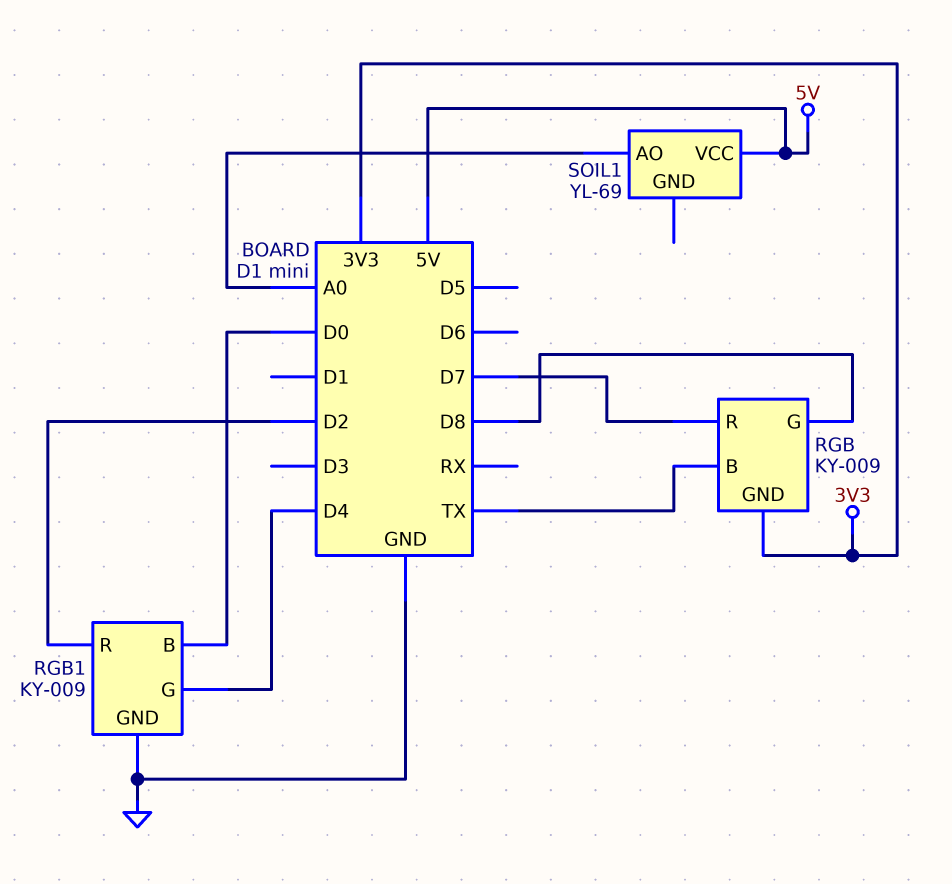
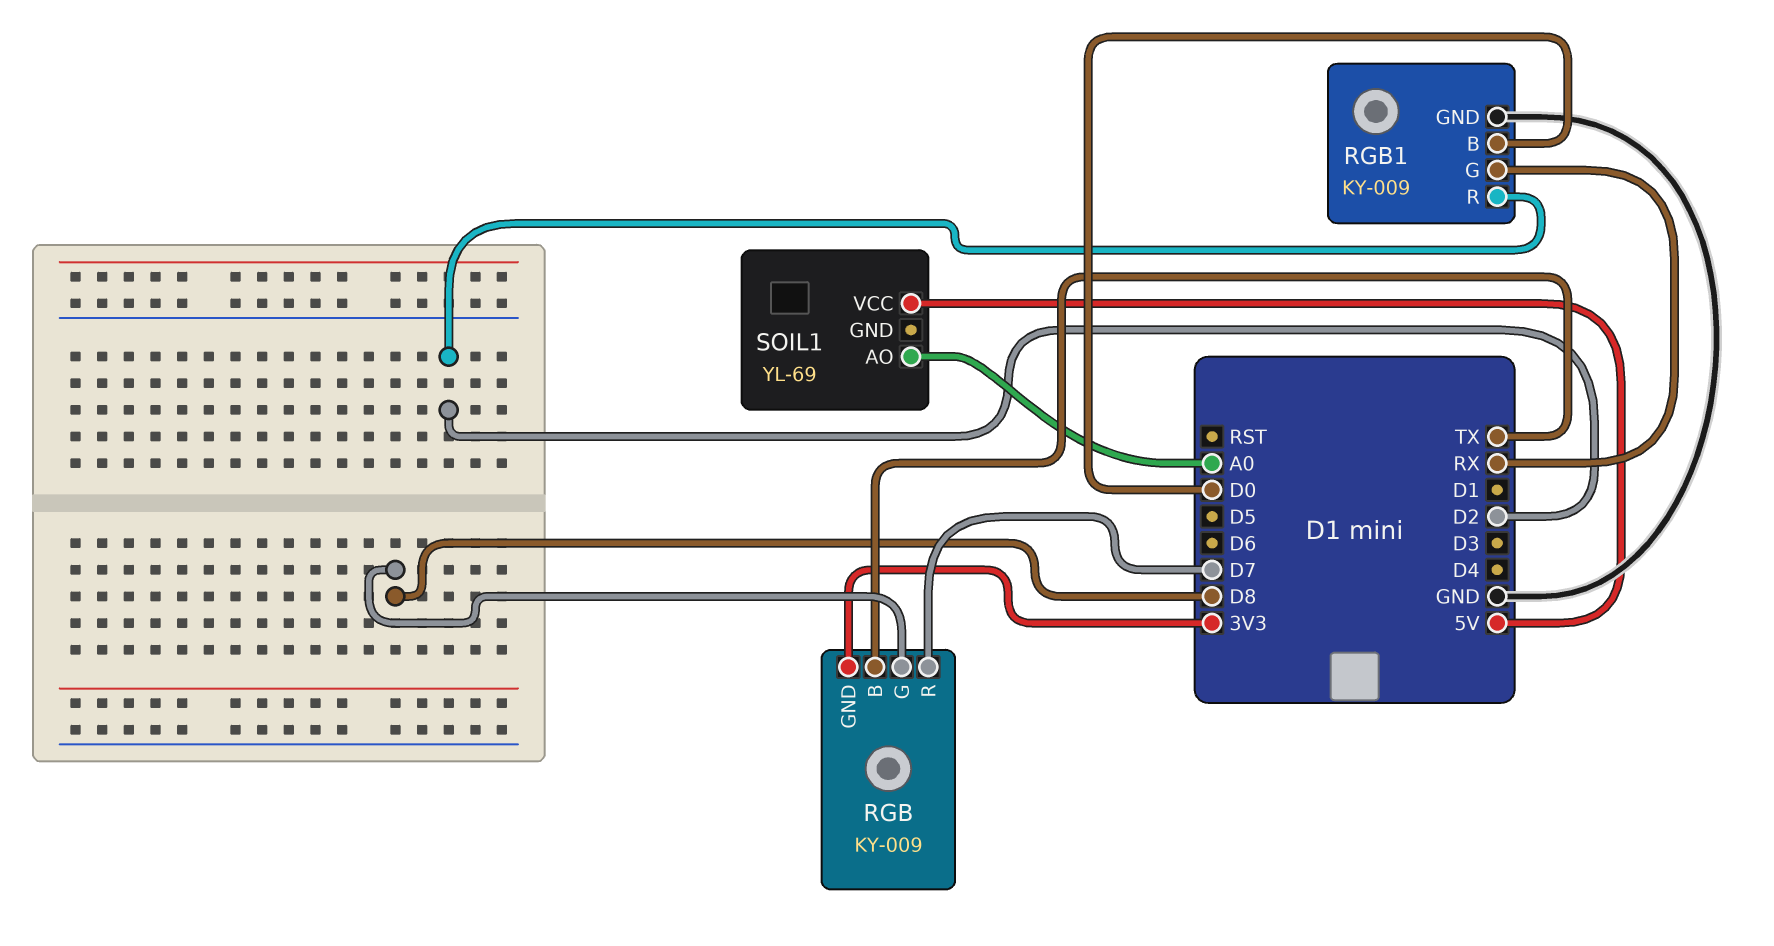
RGB1 pin G: D4 -> RX

